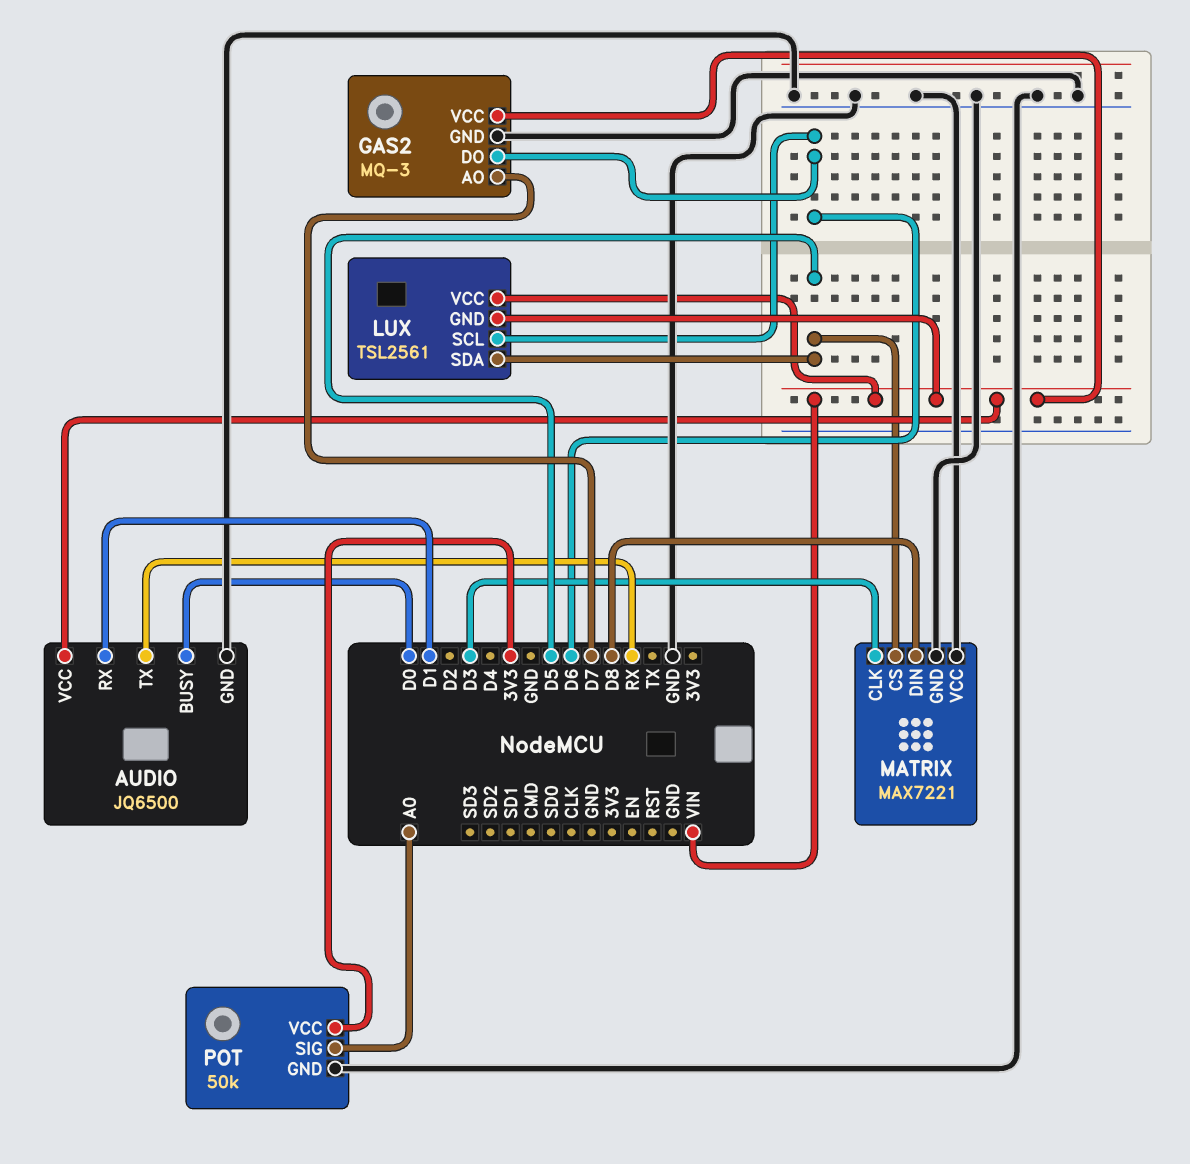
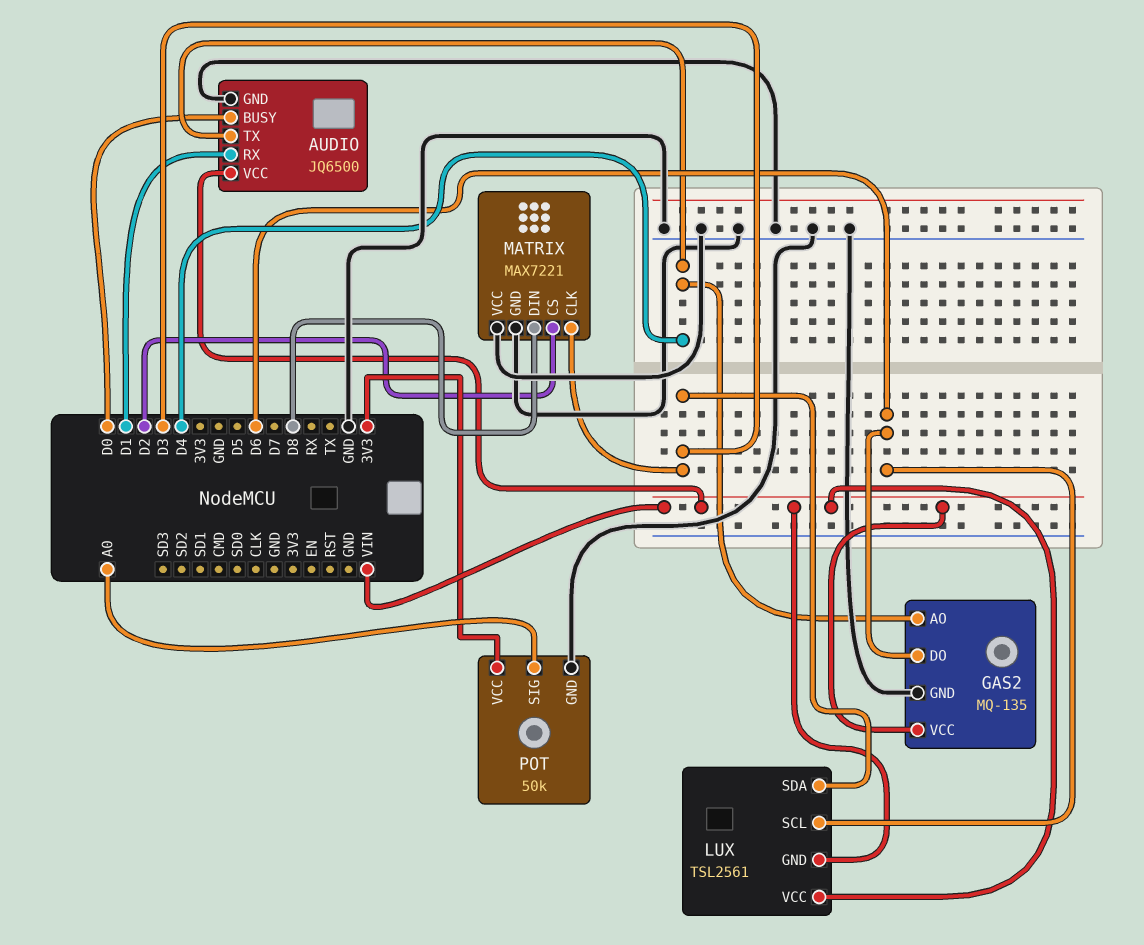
AUDIO pin TX: RX -> D4
GAS2: MQ-3 -> MQ-135
GAS2 pin AO: D7 -> D4
LUX pin SDA: D5 -> D3
MATRIX pin CS: D5 -> D2

